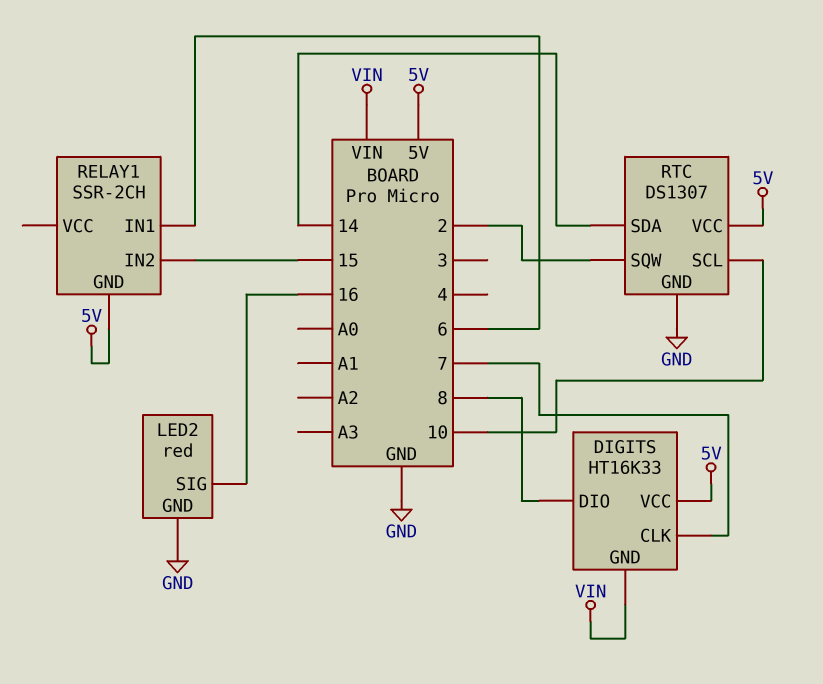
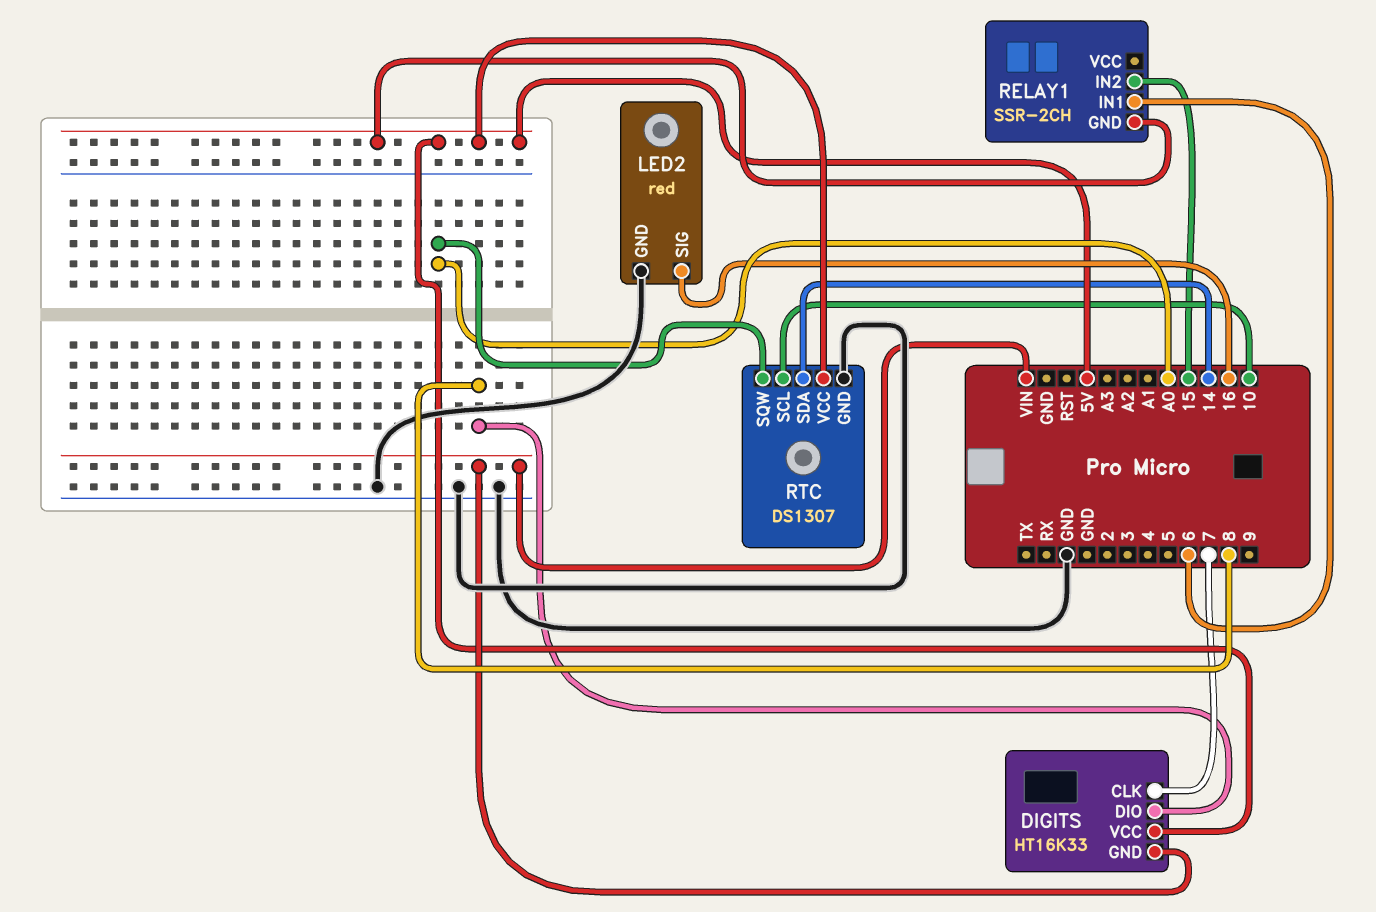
RTC pin SQW: 2 -> A0

